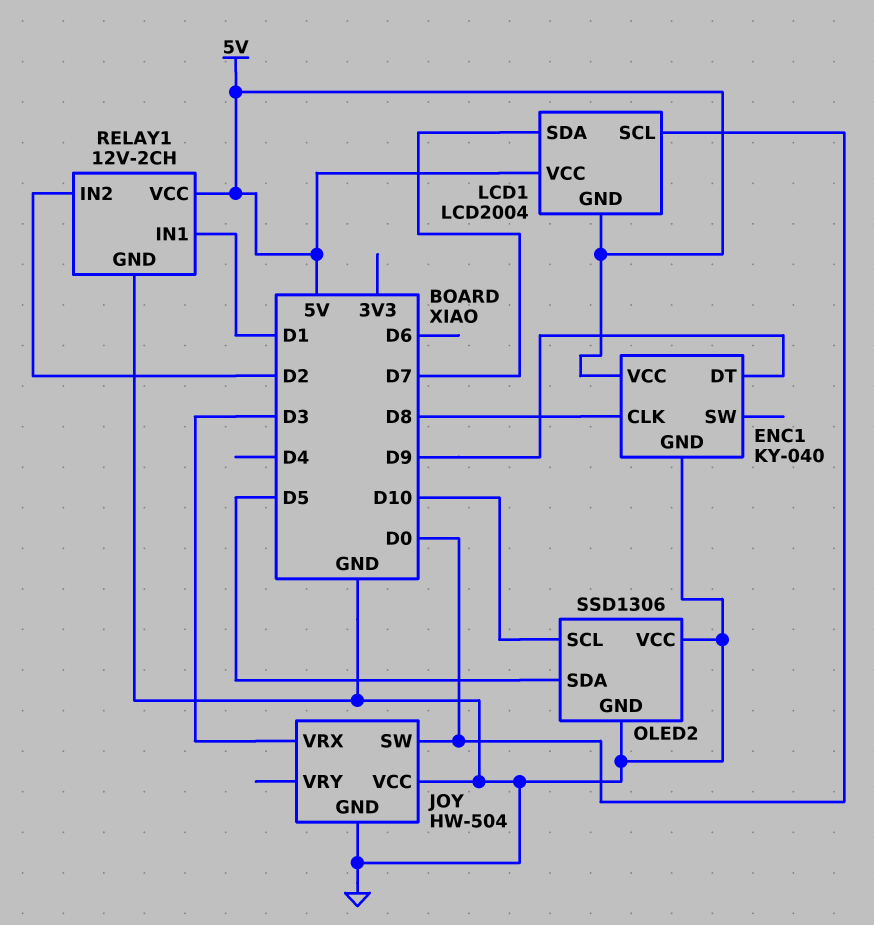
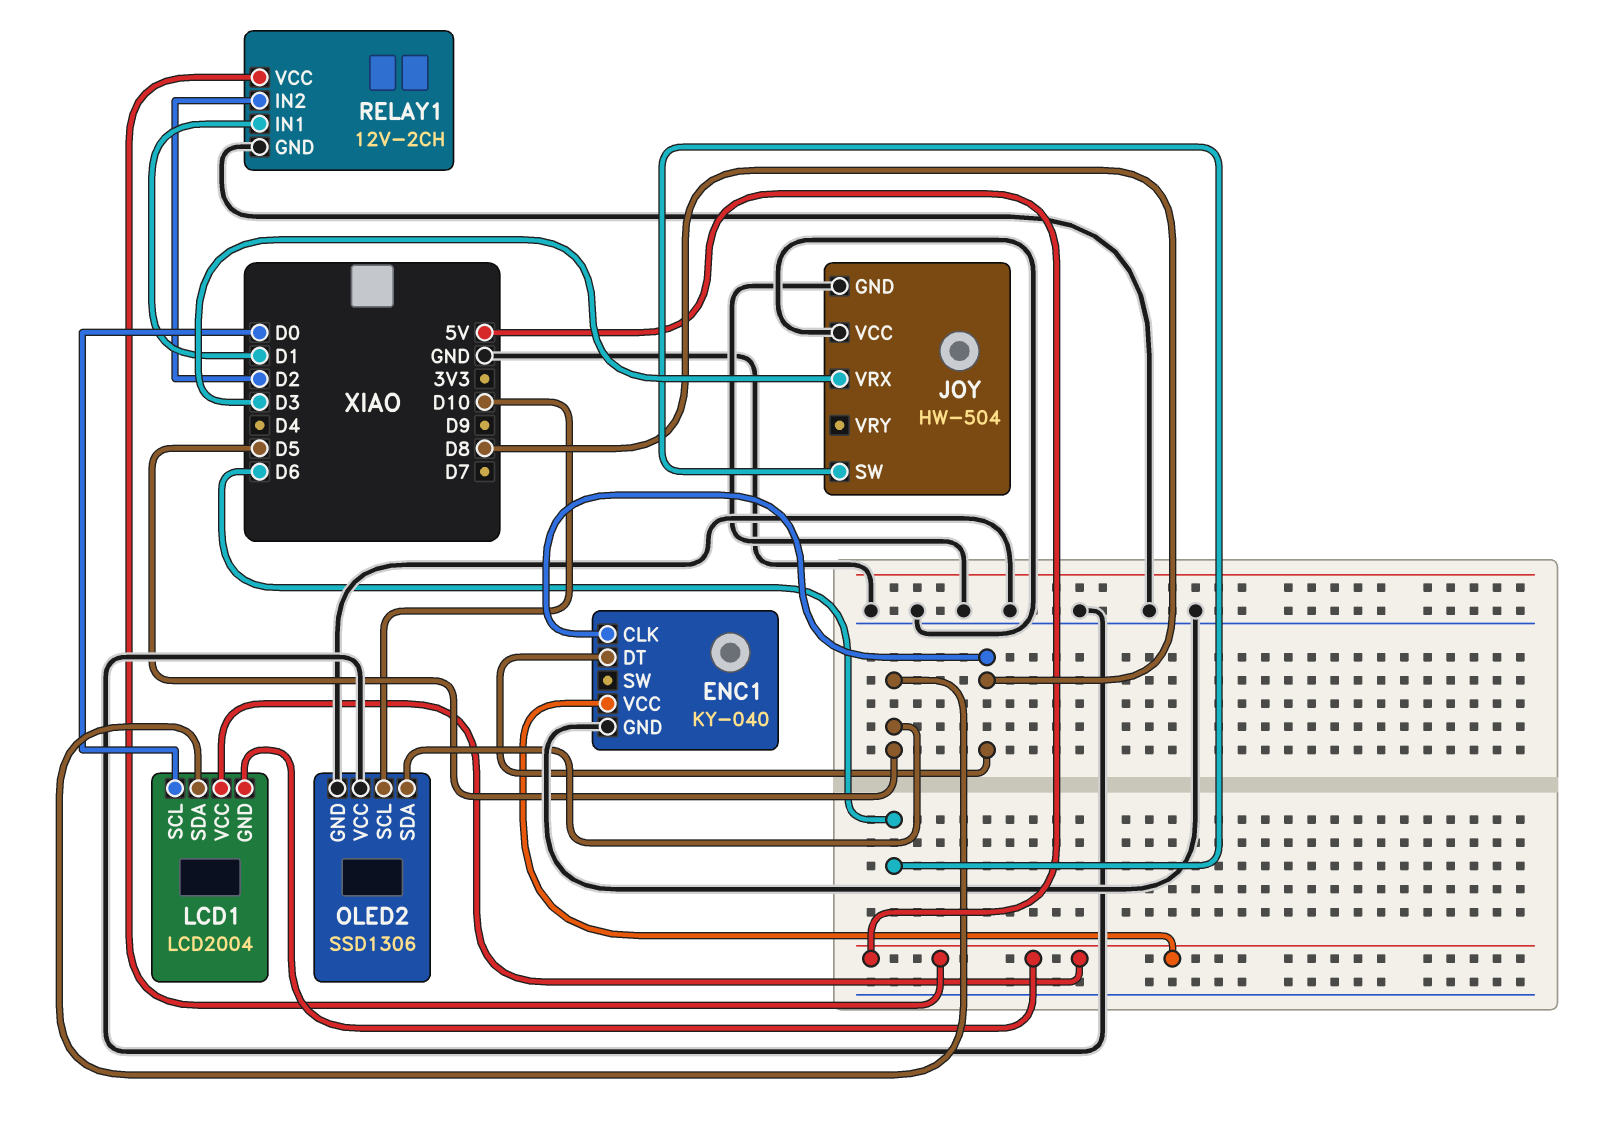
ENC1 pin DT: D9 -> D8
JOY pin SW: D0 -> D6
LCD1 pin SDA: D7 -> D5

